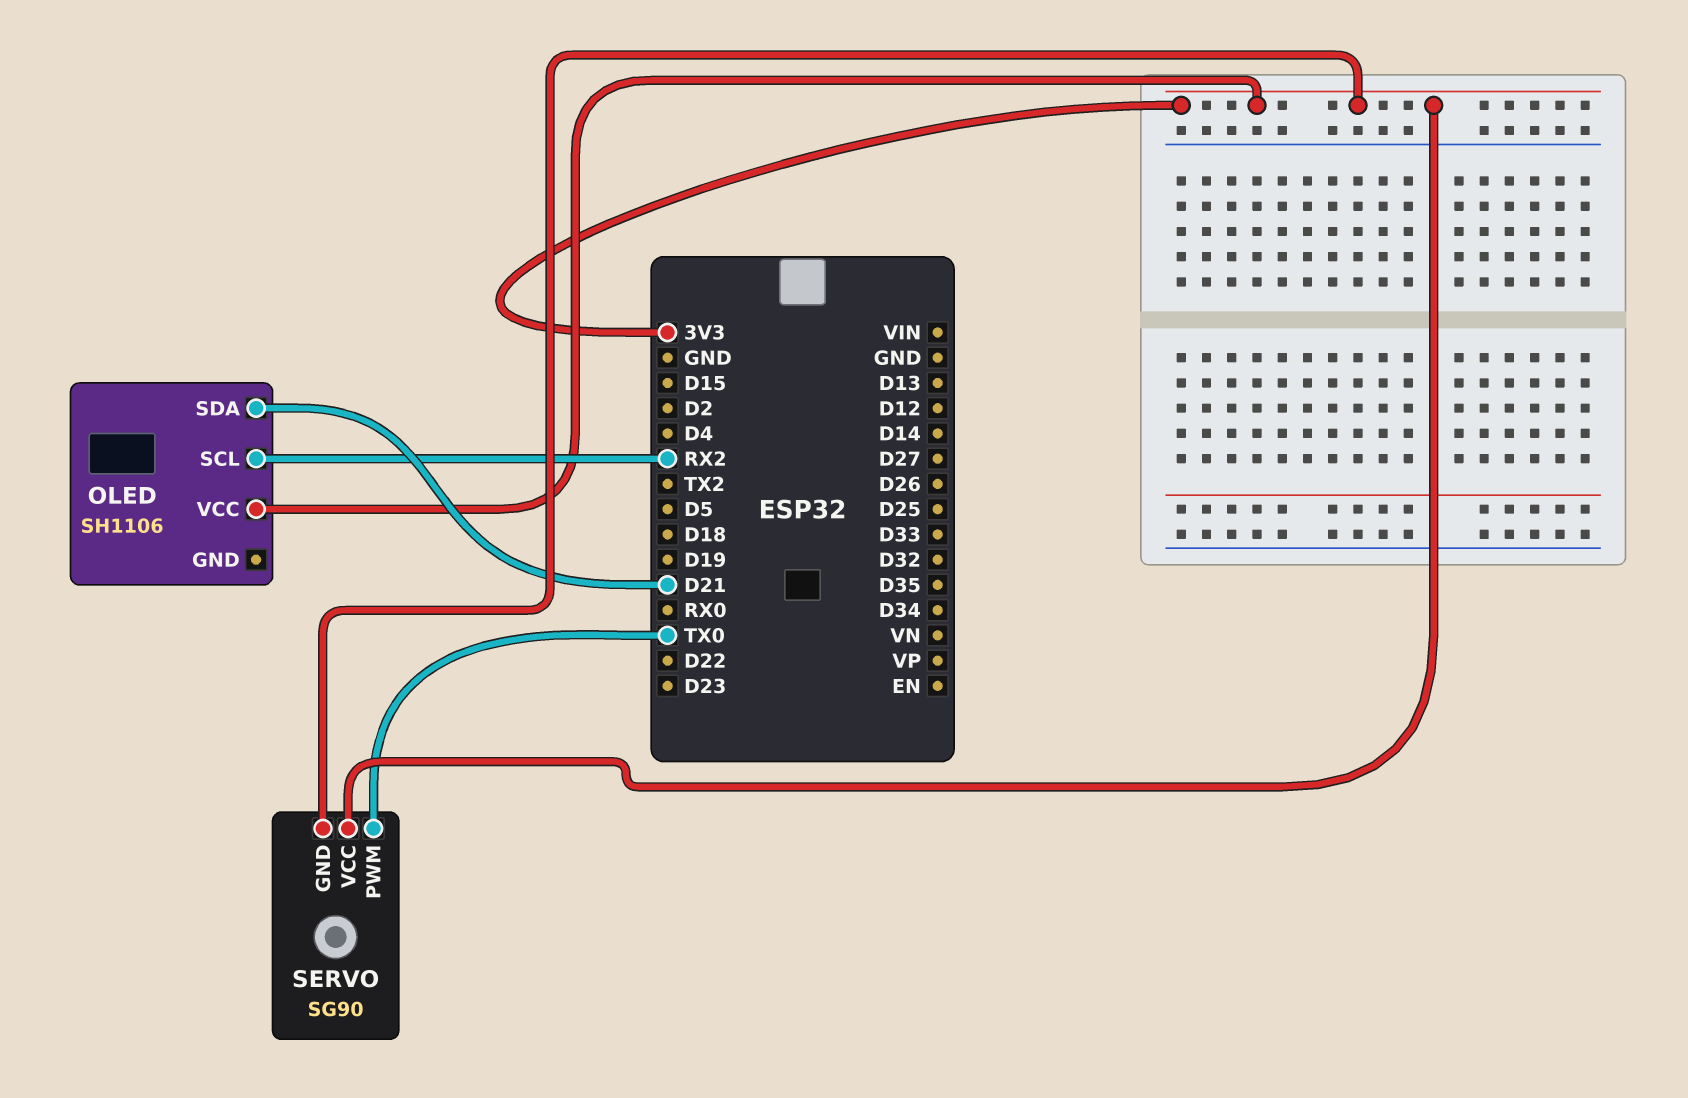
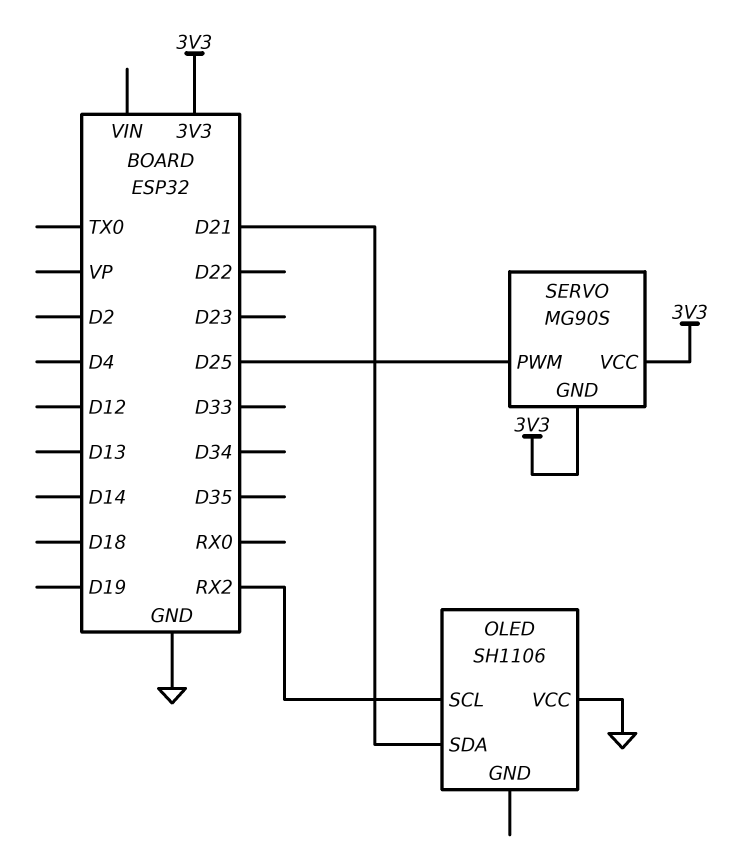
OLED pin VCC: 3V3 -> GND
SERVO: SG90 -> MG90S
SERVO pin PWM: TX0 -> D25

